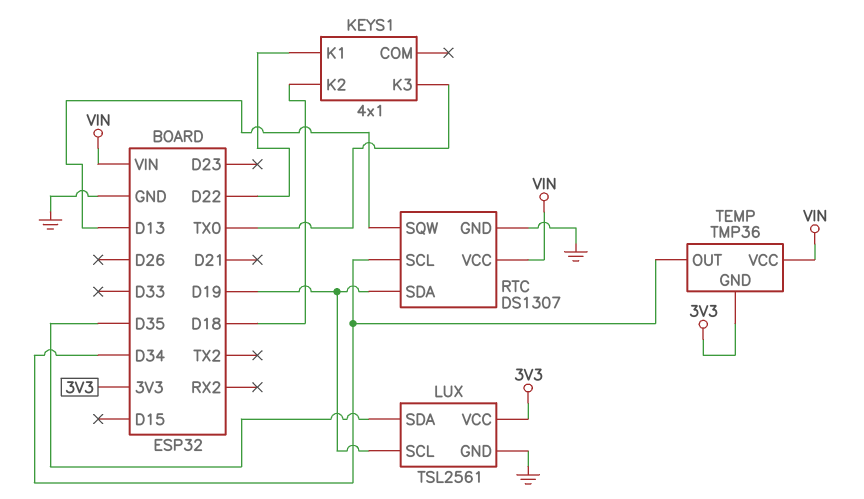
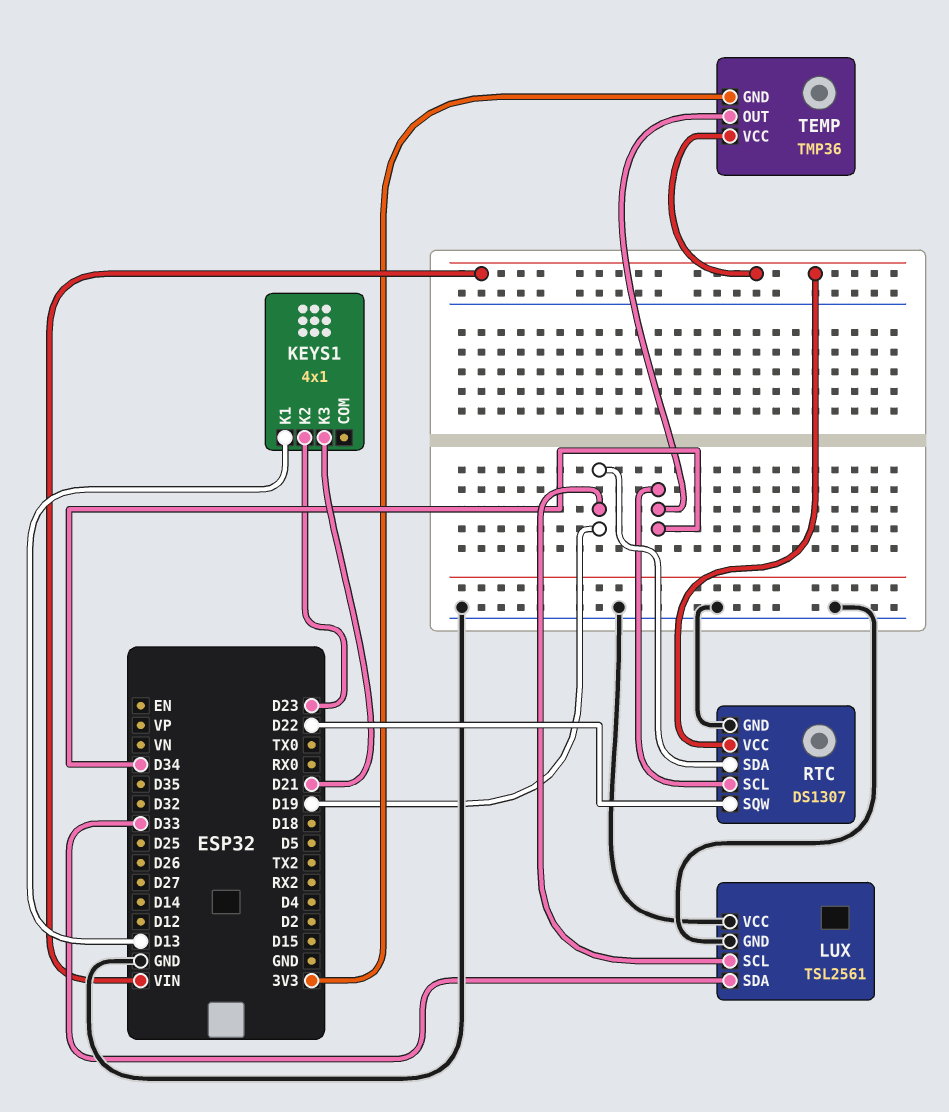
KEYS1 pin K1: D22 -> D13
KEYS1 pin K2: D18 -> D23
KEYS1 pin K3: TX0 -> D21
LUX pin SDA: D35 -> D33
LUX pin VCC: 3V3 -> GND
RTC pin SQW: D13 -> D22

